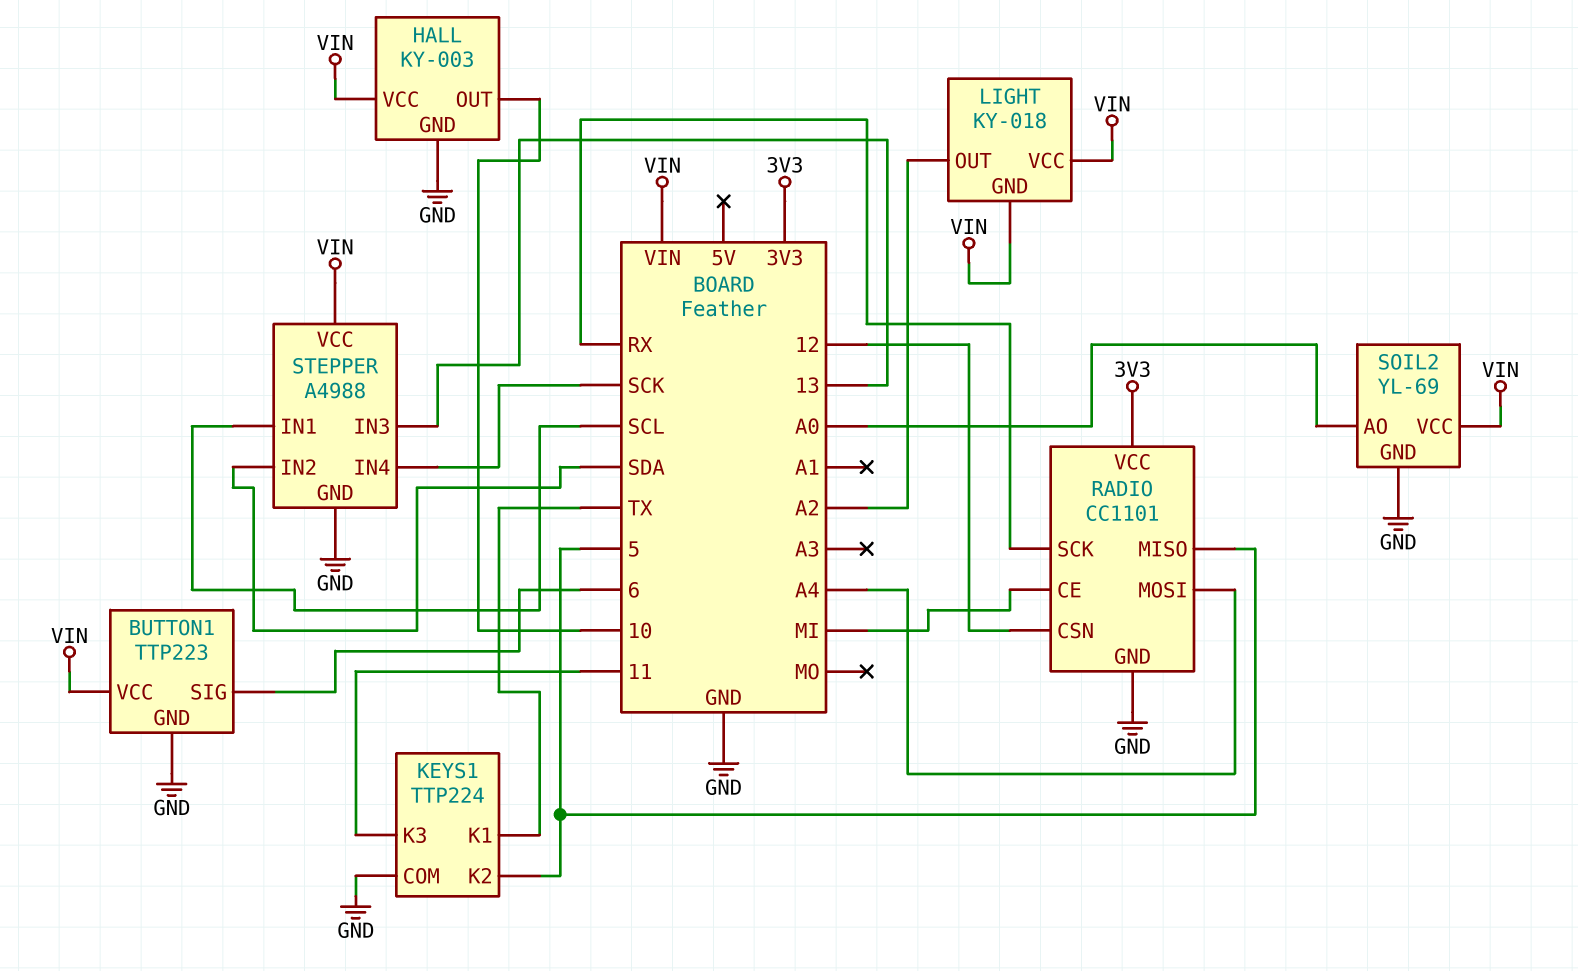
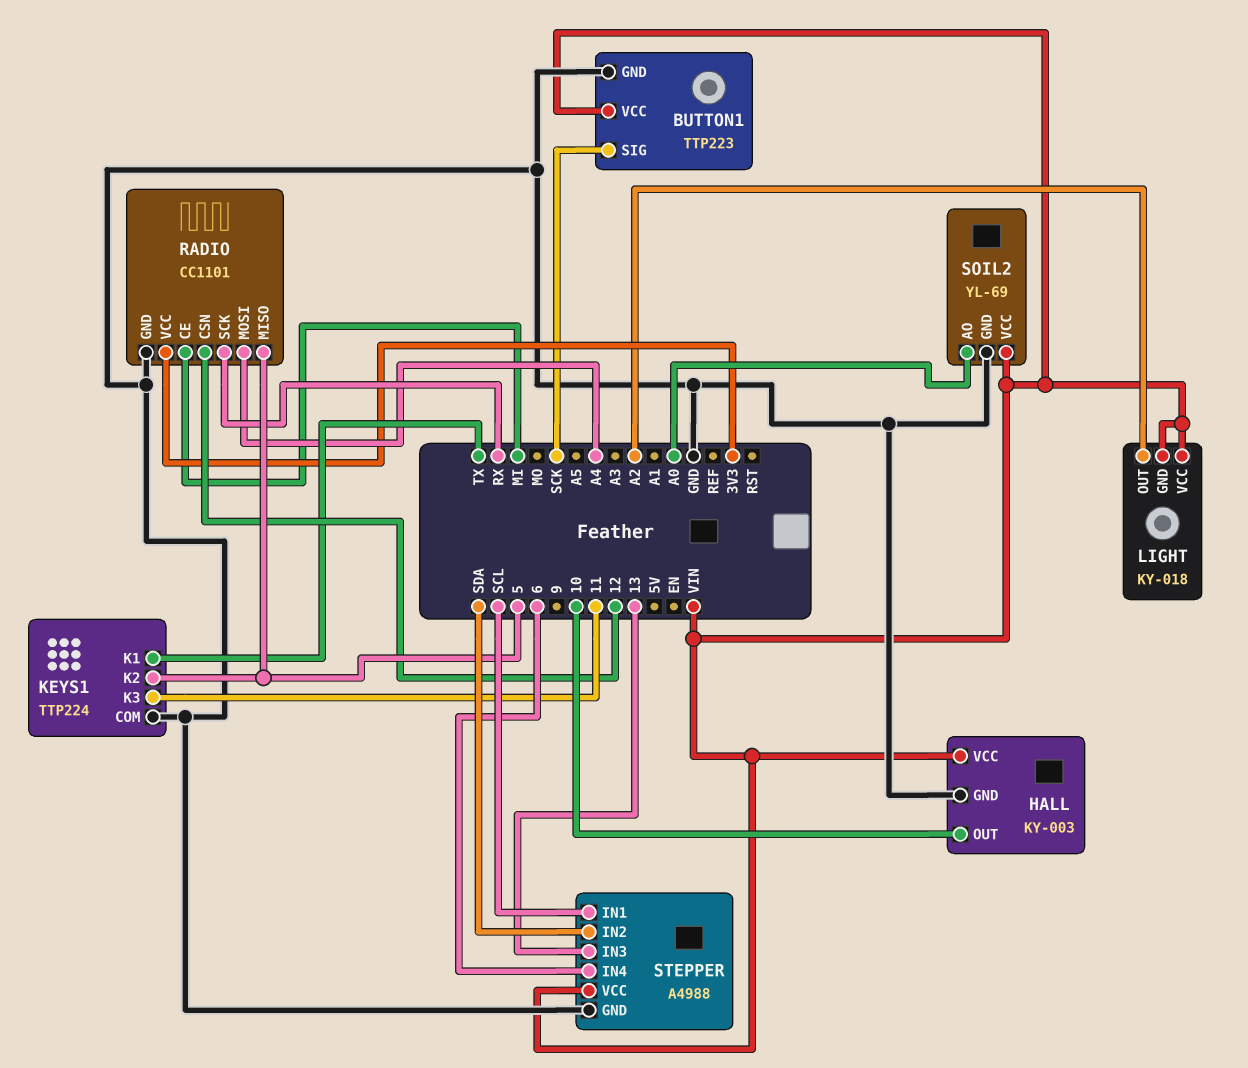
BUTTON1 pin SIG: 6 -> SCK
STEPPER pin IN4: SCK -> 6

